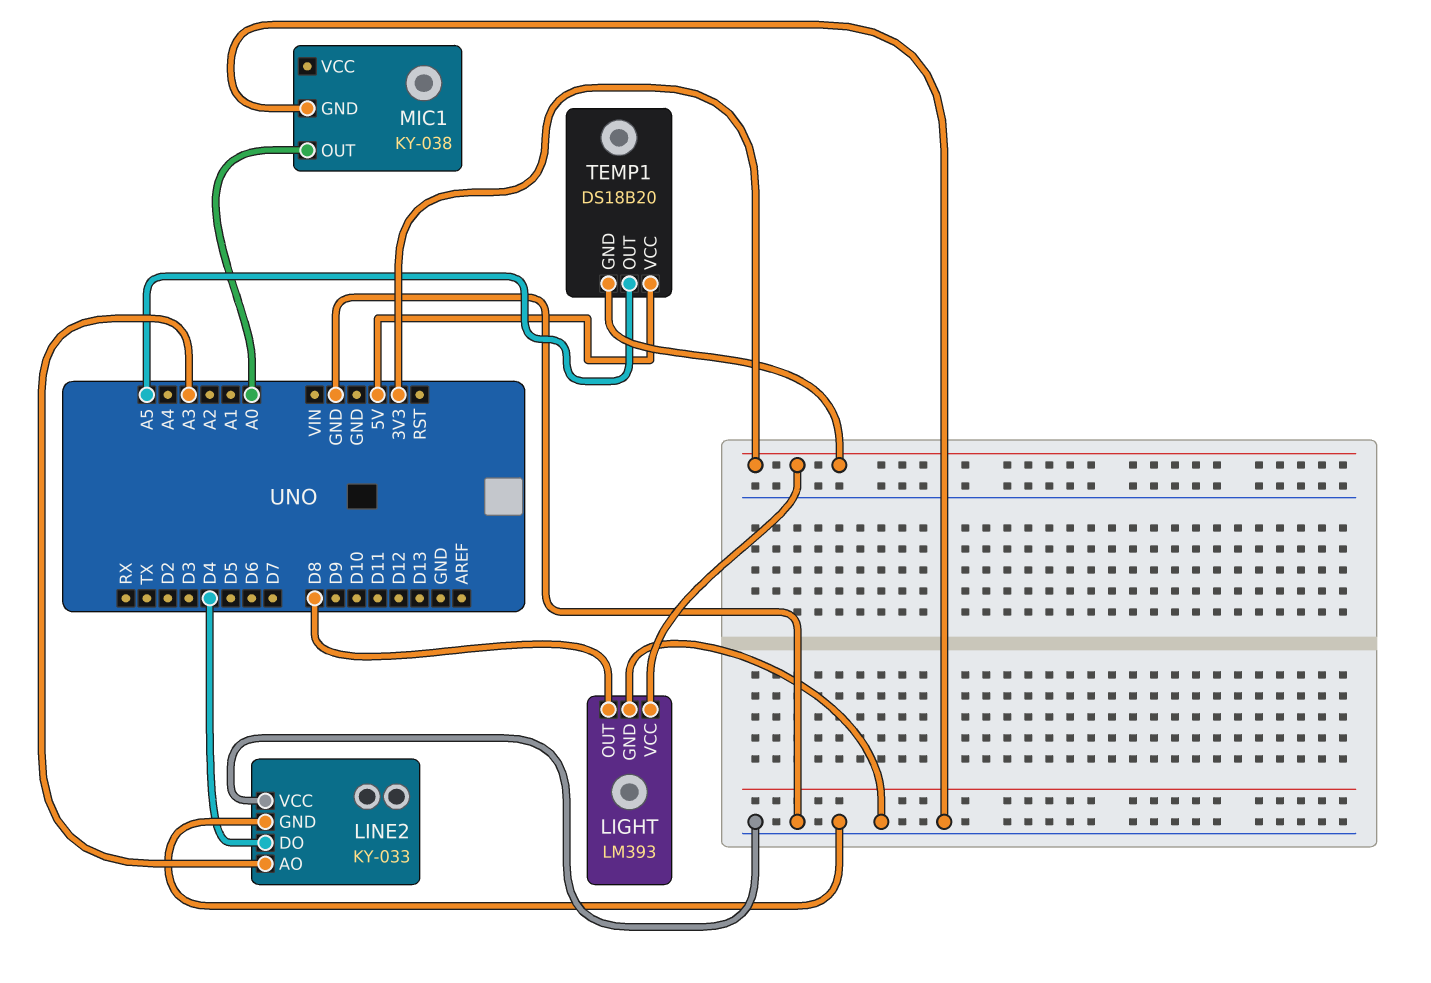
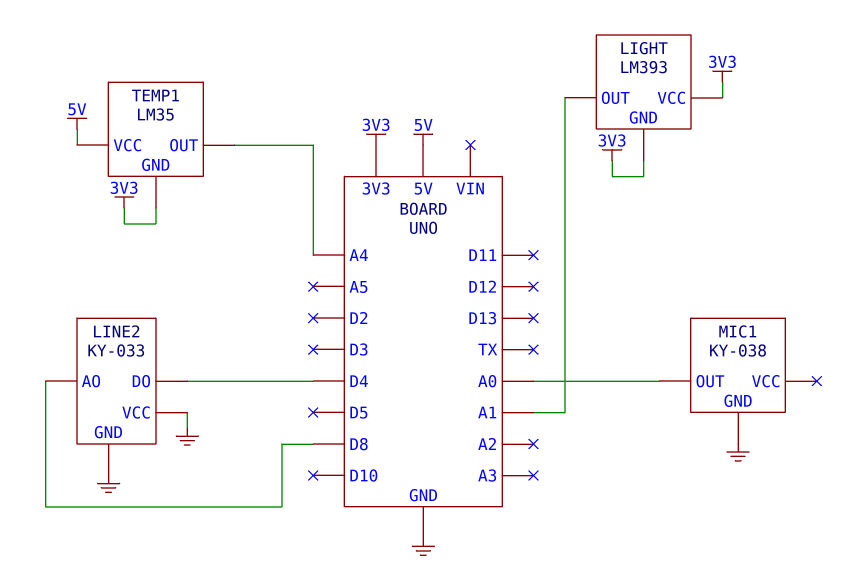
LIGHT pin GND: GND -> 3V3
LIGHT pin OUT: D8 -> A1
LINE2 pin AO: A3 -> D8
TEMP1: DS18B20 -> LM35
TEMP1 pin OUT: A5 -> A4

